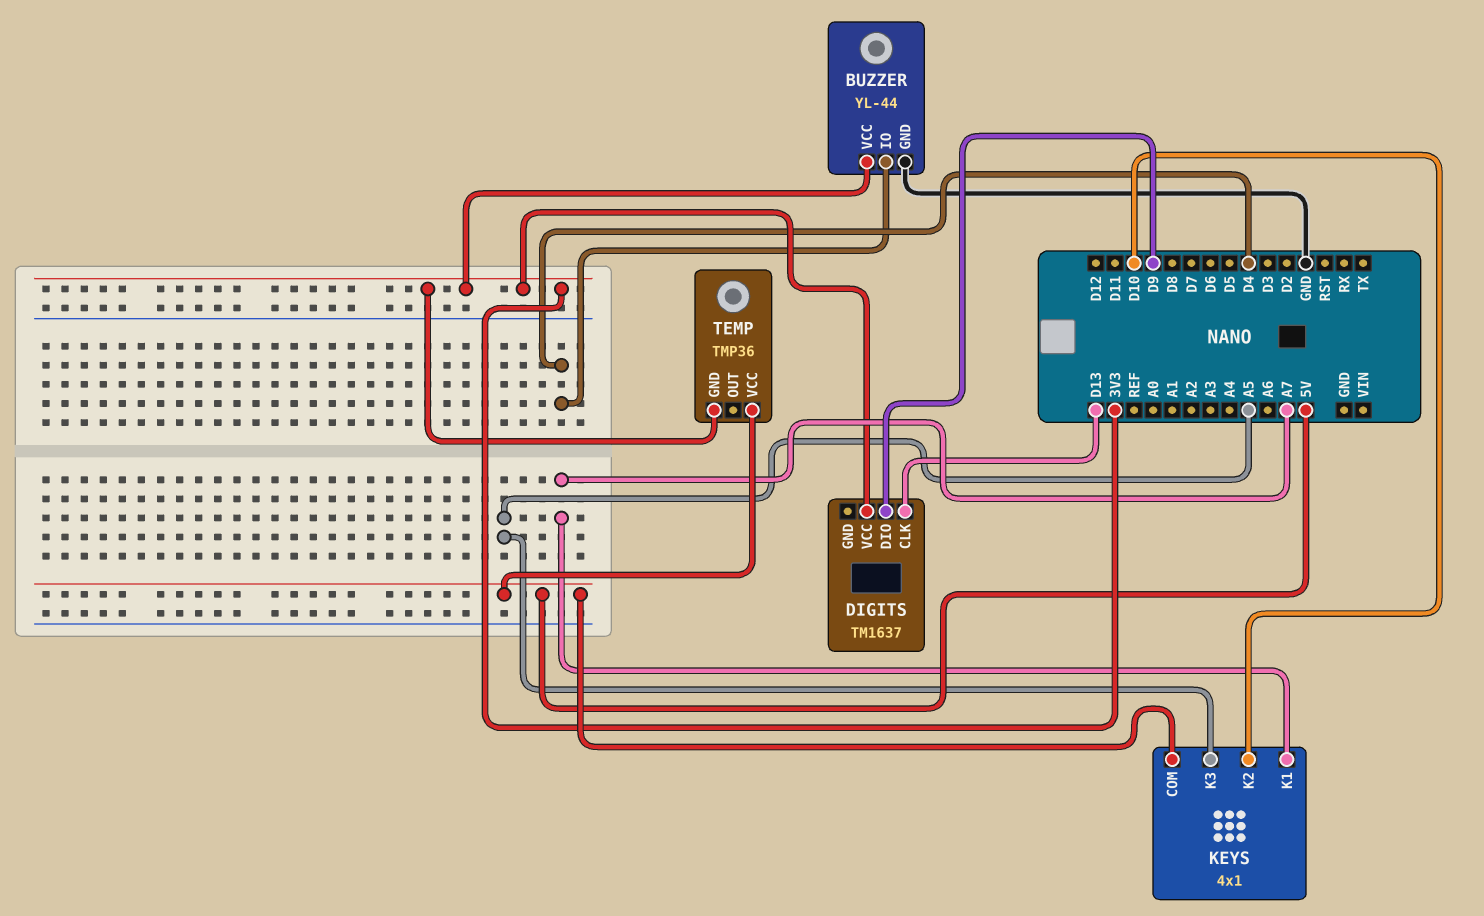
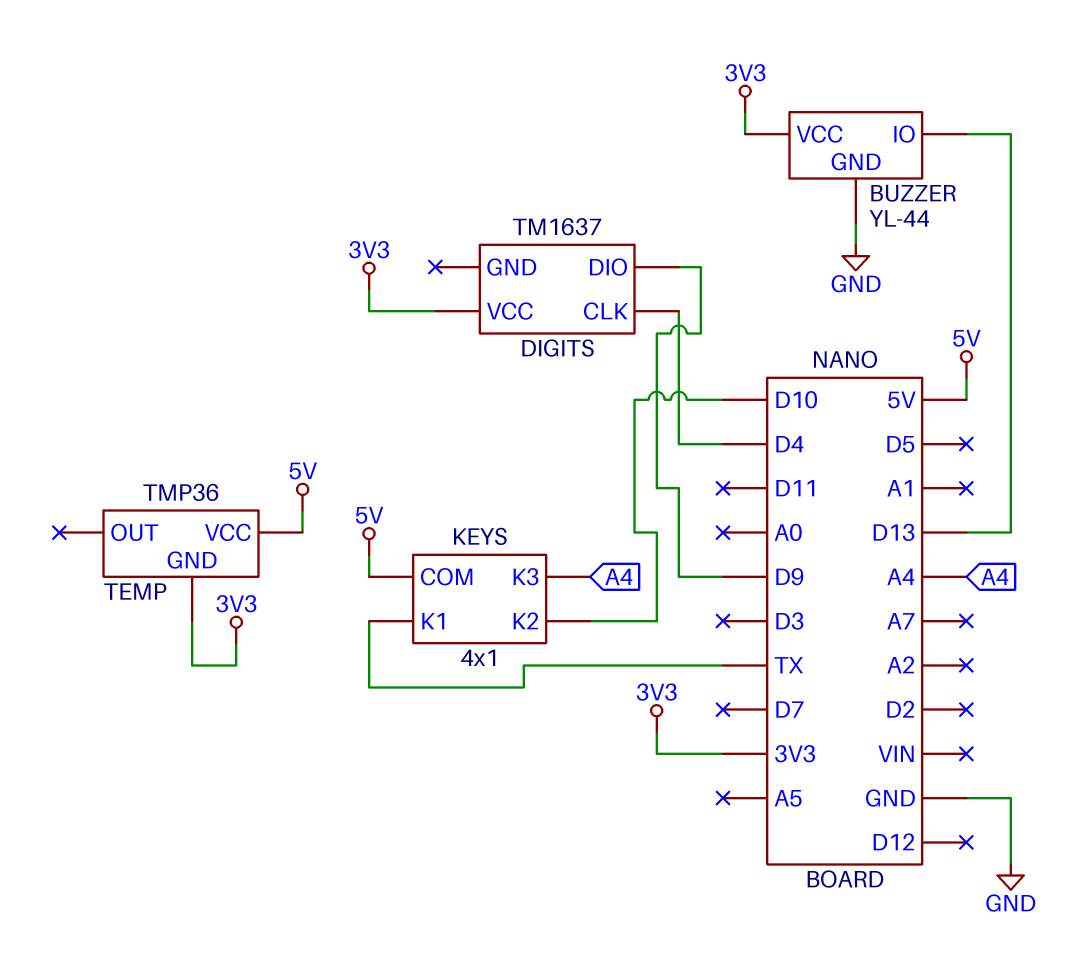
BUZZER pin IO: D4 -> D13
DIGITS pin CLK: D13 -> D4
KEYS pin K1: A7 -> TX
KEYS pin K3: A5 -> A4

